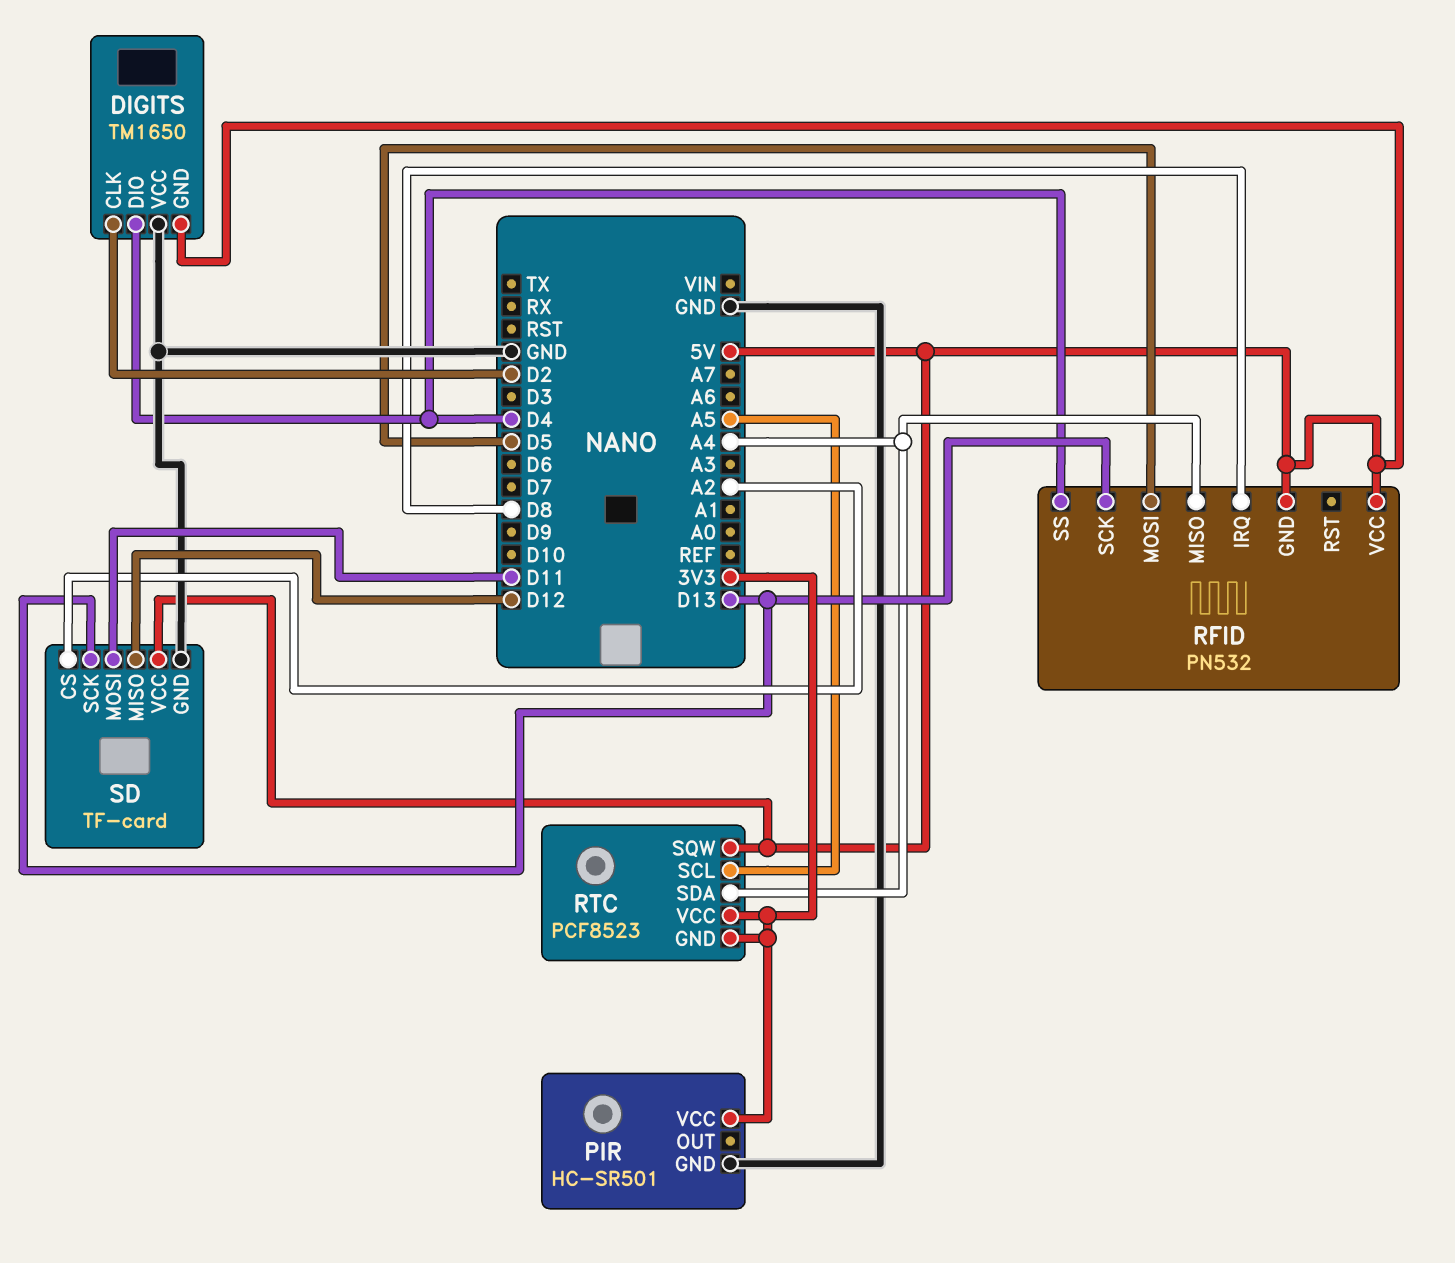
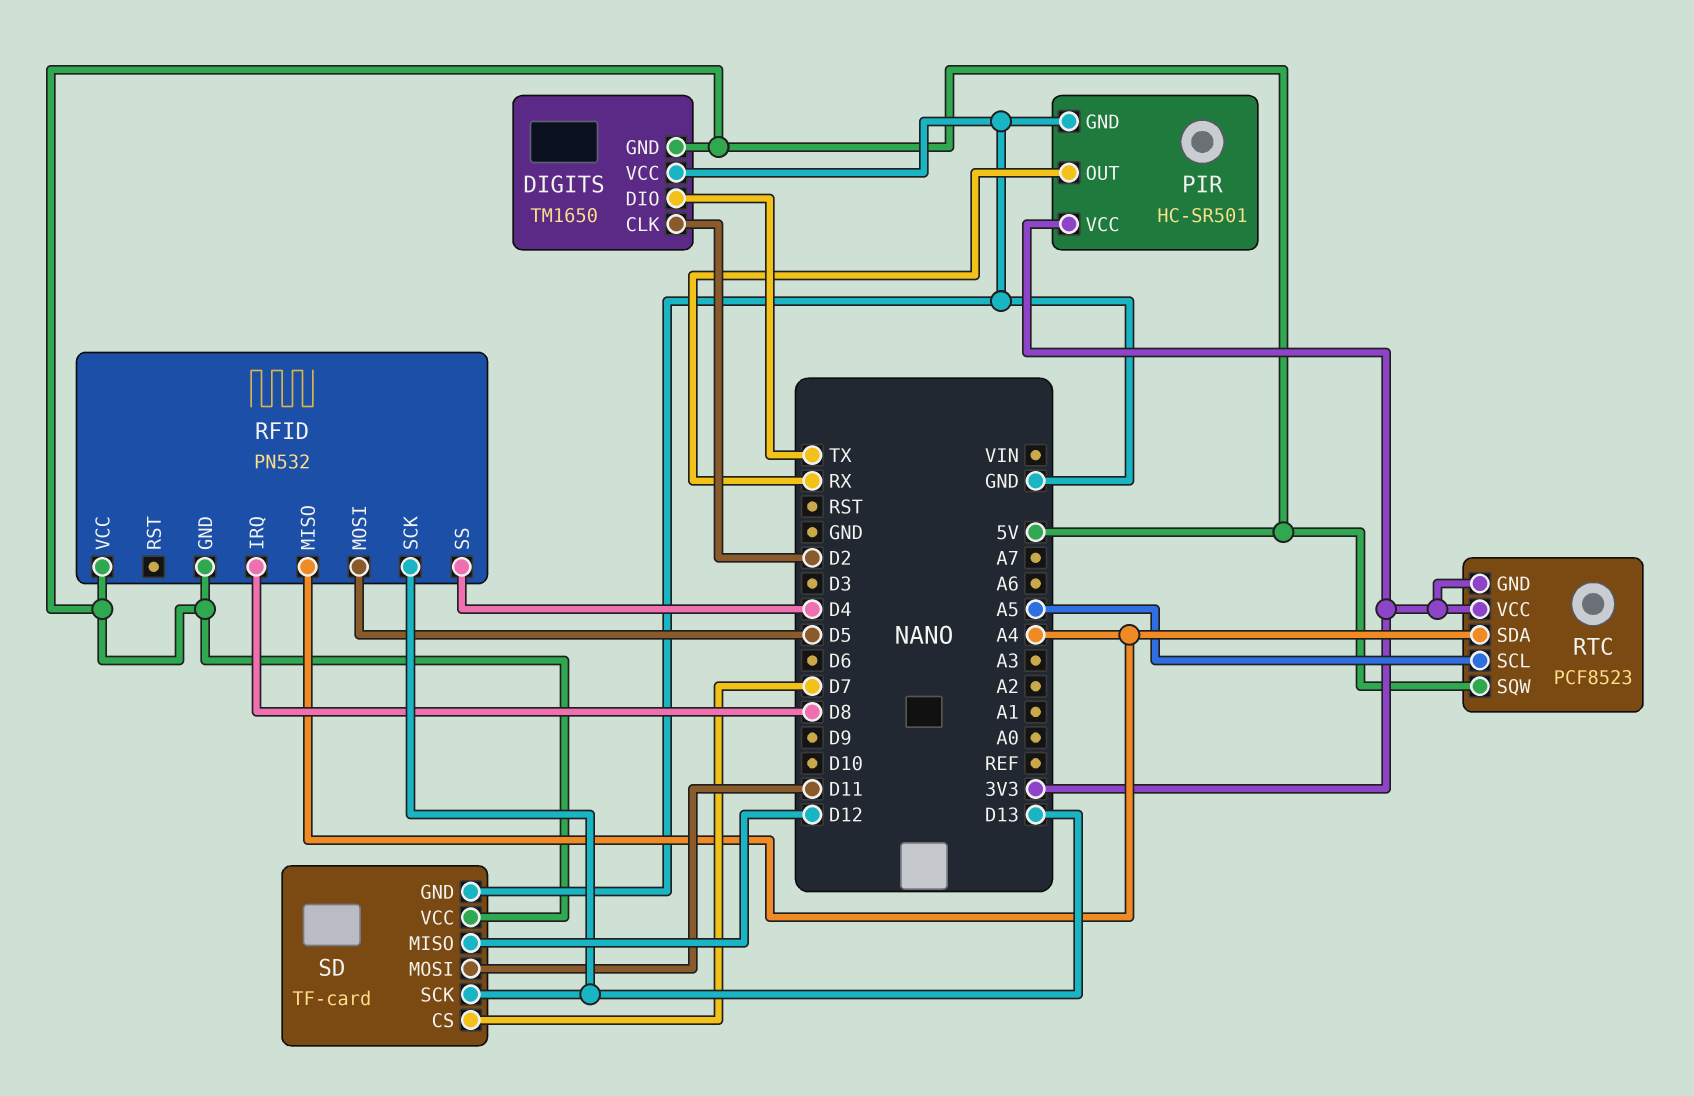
DIGITS pin DIO: D4 -> TX
PIR pin OUT: none -> RX
SD pin CS: A2 -> D7

